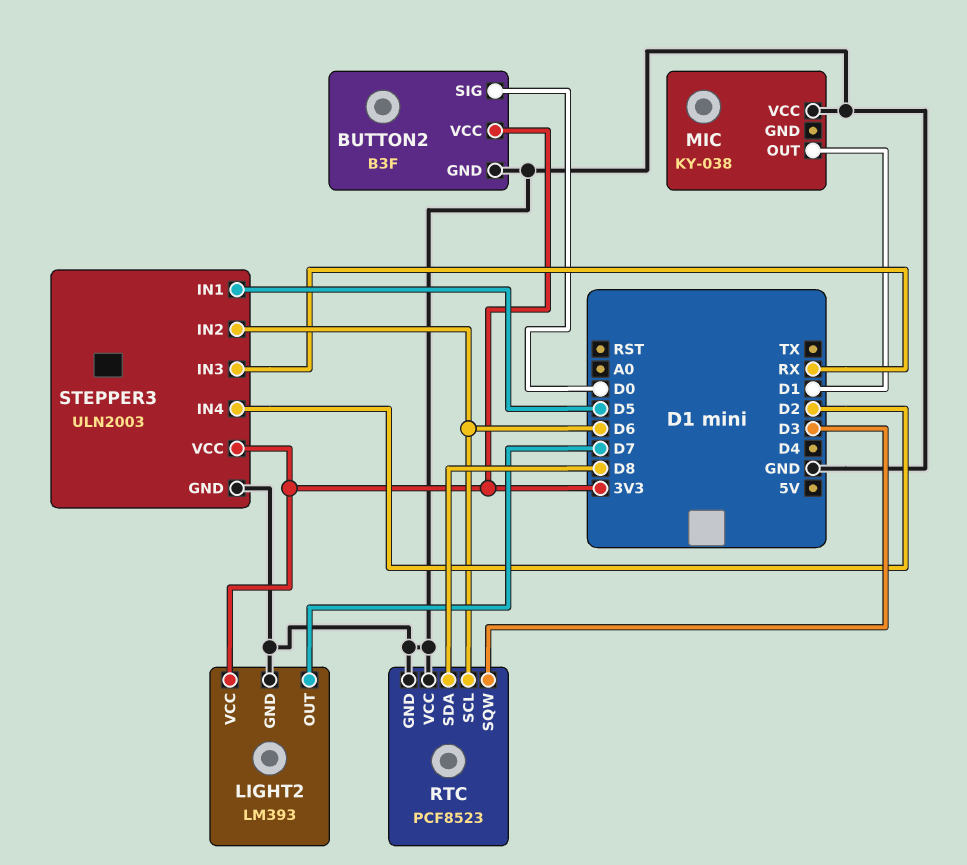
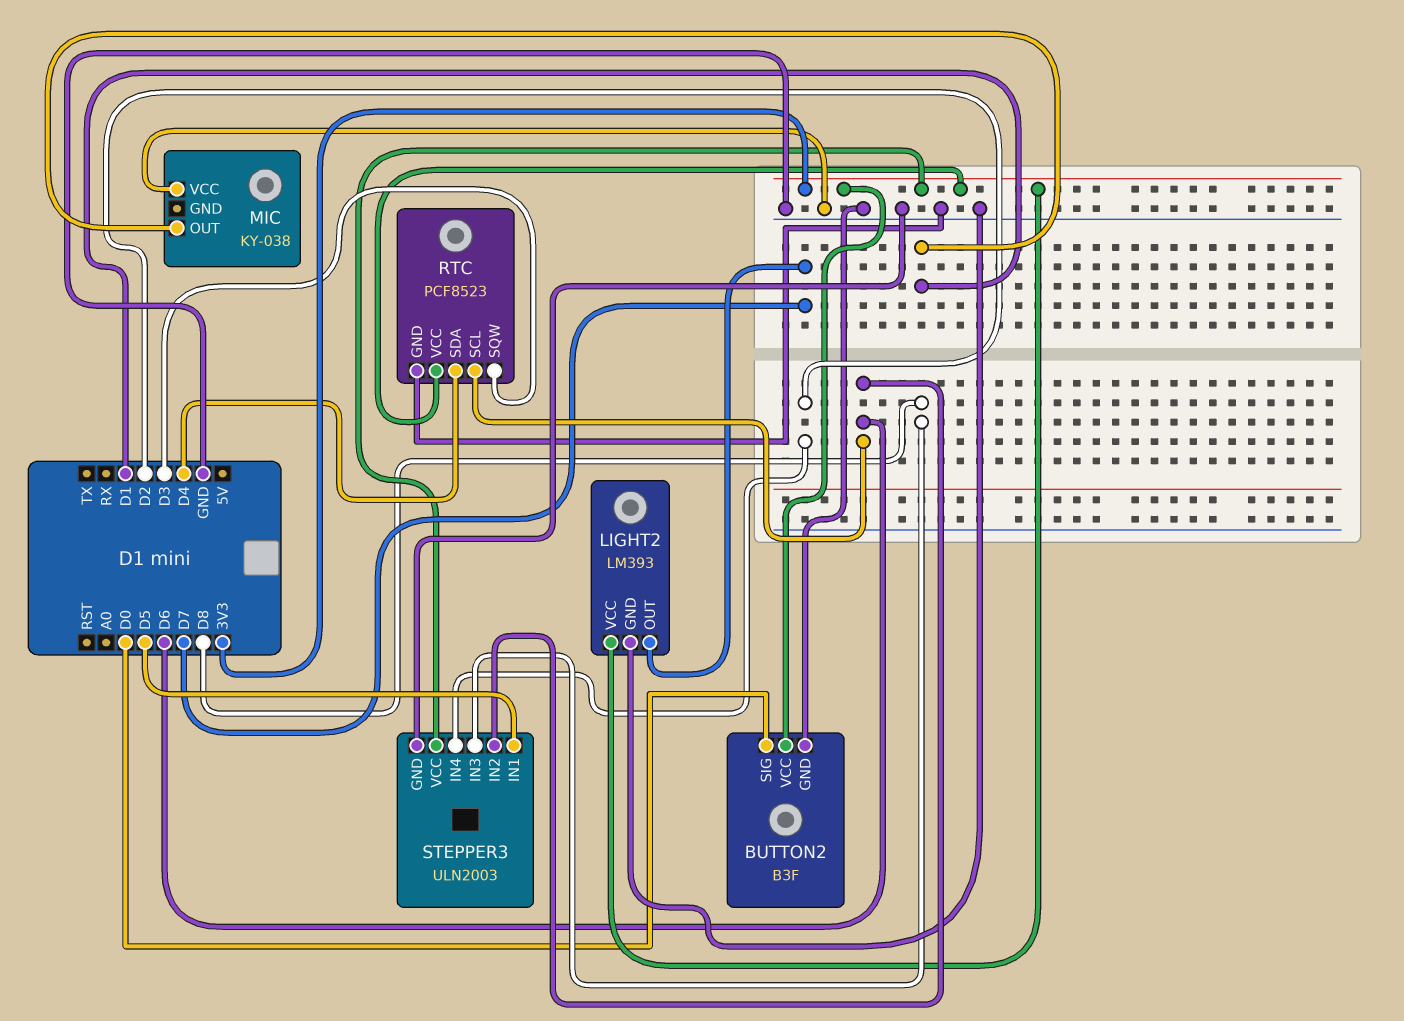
RTC pin SDA: D8 -> D4
RTC pin VCC: GND -> 3V3
STEPPER3 pin IN3: RX -> D8

